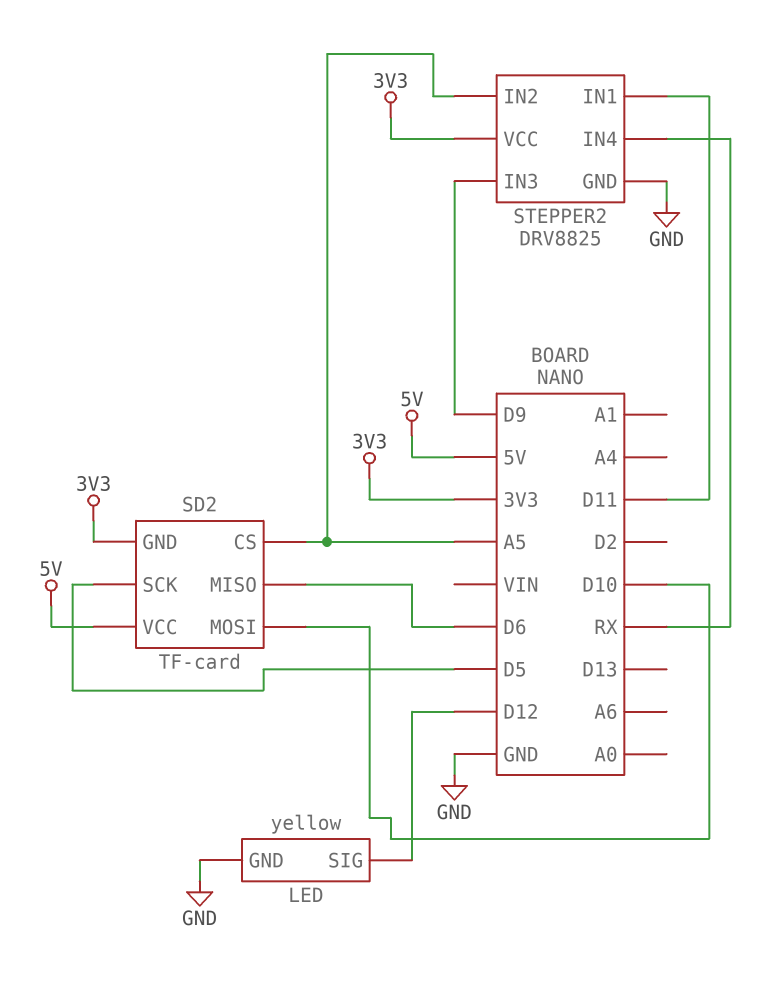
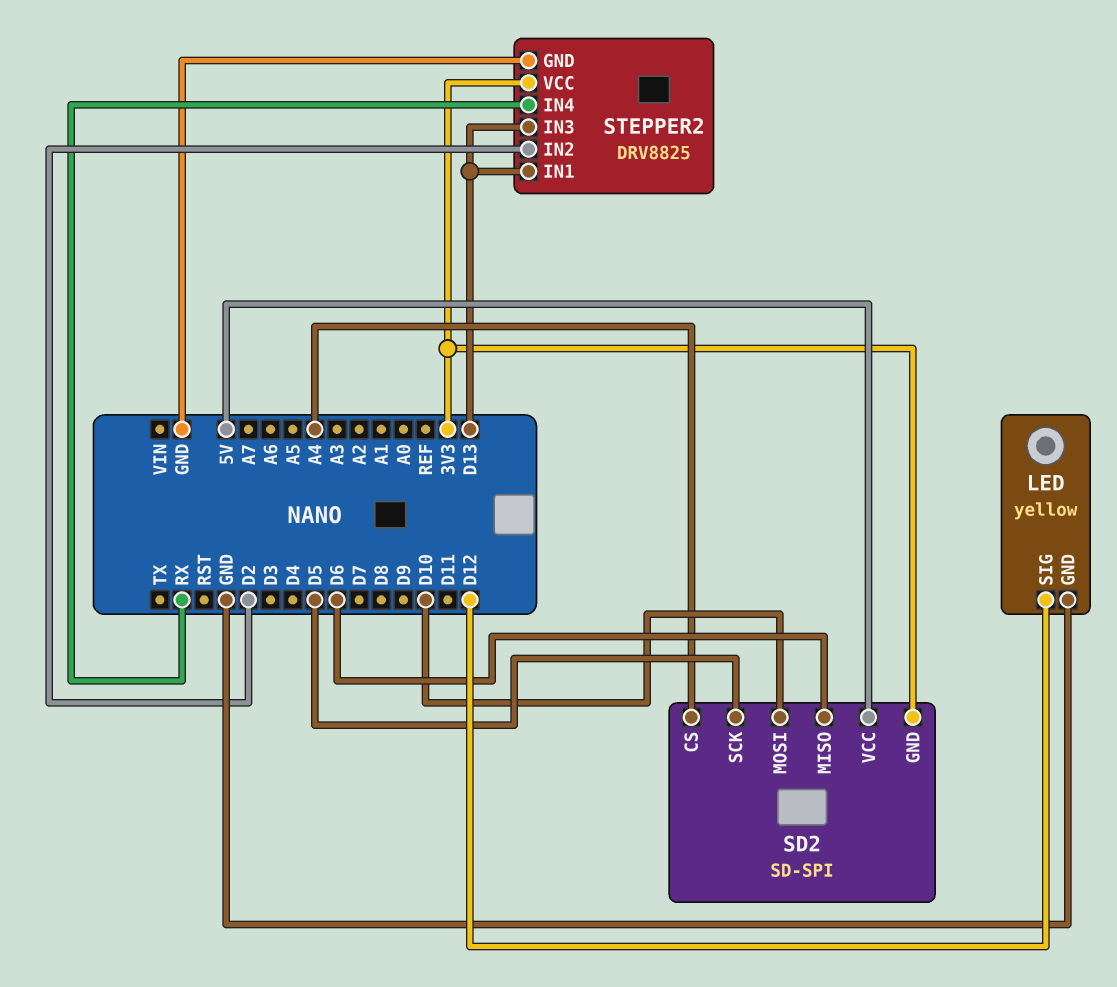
SD2: TF-card -> SD-SPI
SD2 pin CS: A5 -> A4
STEPPER2 pin IN1: D11 -> D13
STEPPER2 pin IN2: A5 -> D2
STEPPER2 pin IN3: D9 -> D13

